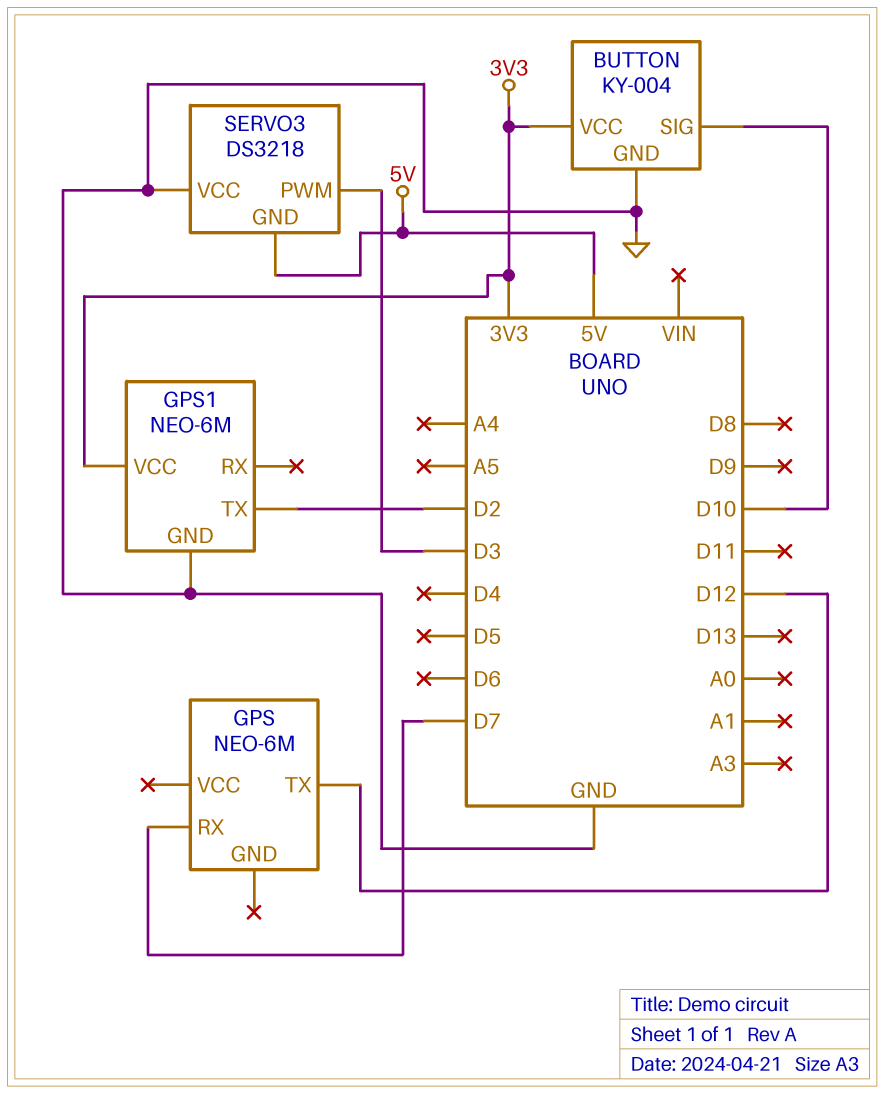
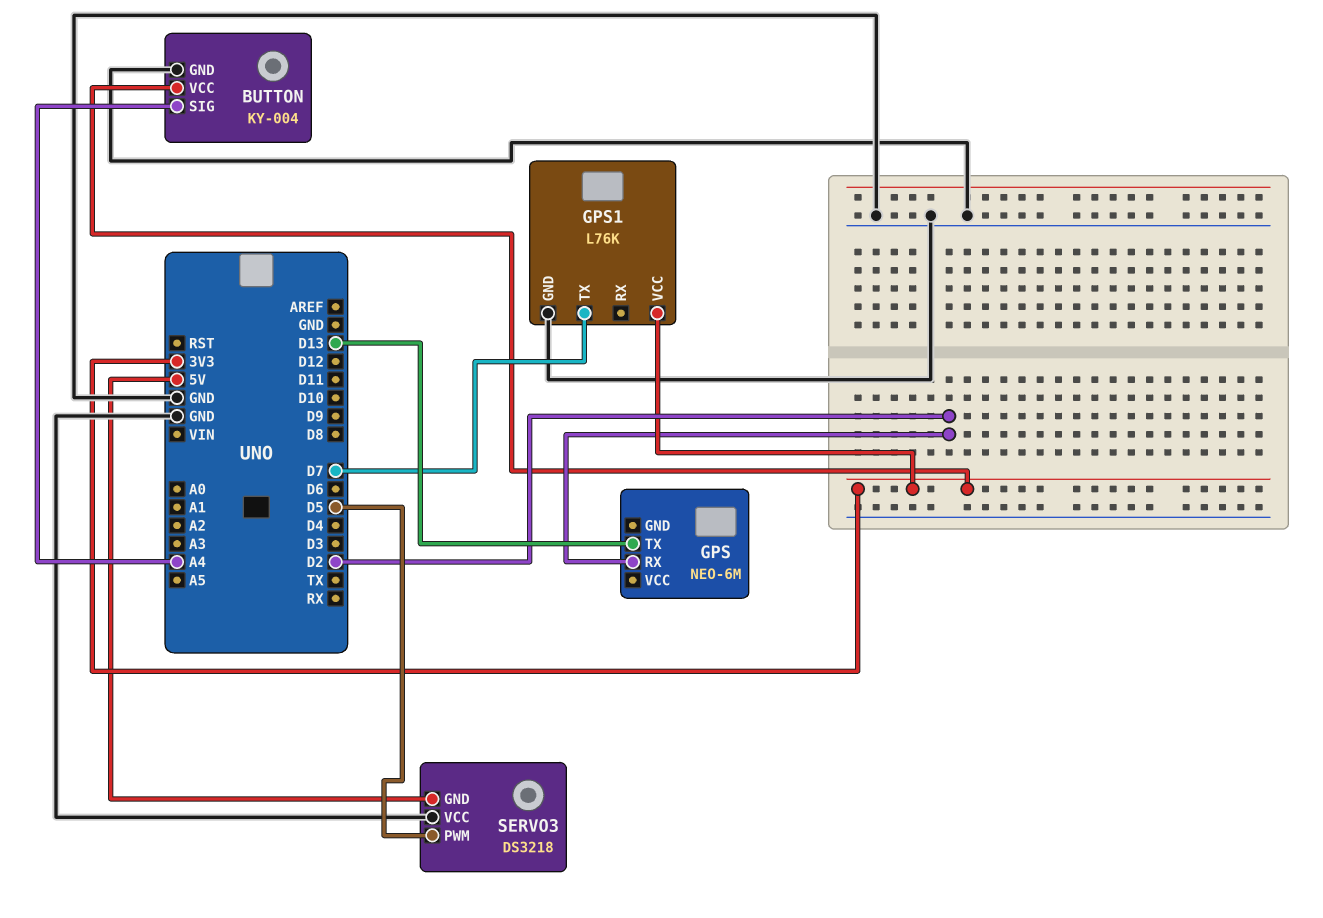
BUTTON pin SIG: D10 -> A4
GPS pin RX: D7 -> D2
GPS pin TX: D12 -> D13
GPS1: NEO-6M -> L76K
GPS1 pin TX: D2 -> D7
SERVO3 pin PWM: D3 -> D5

